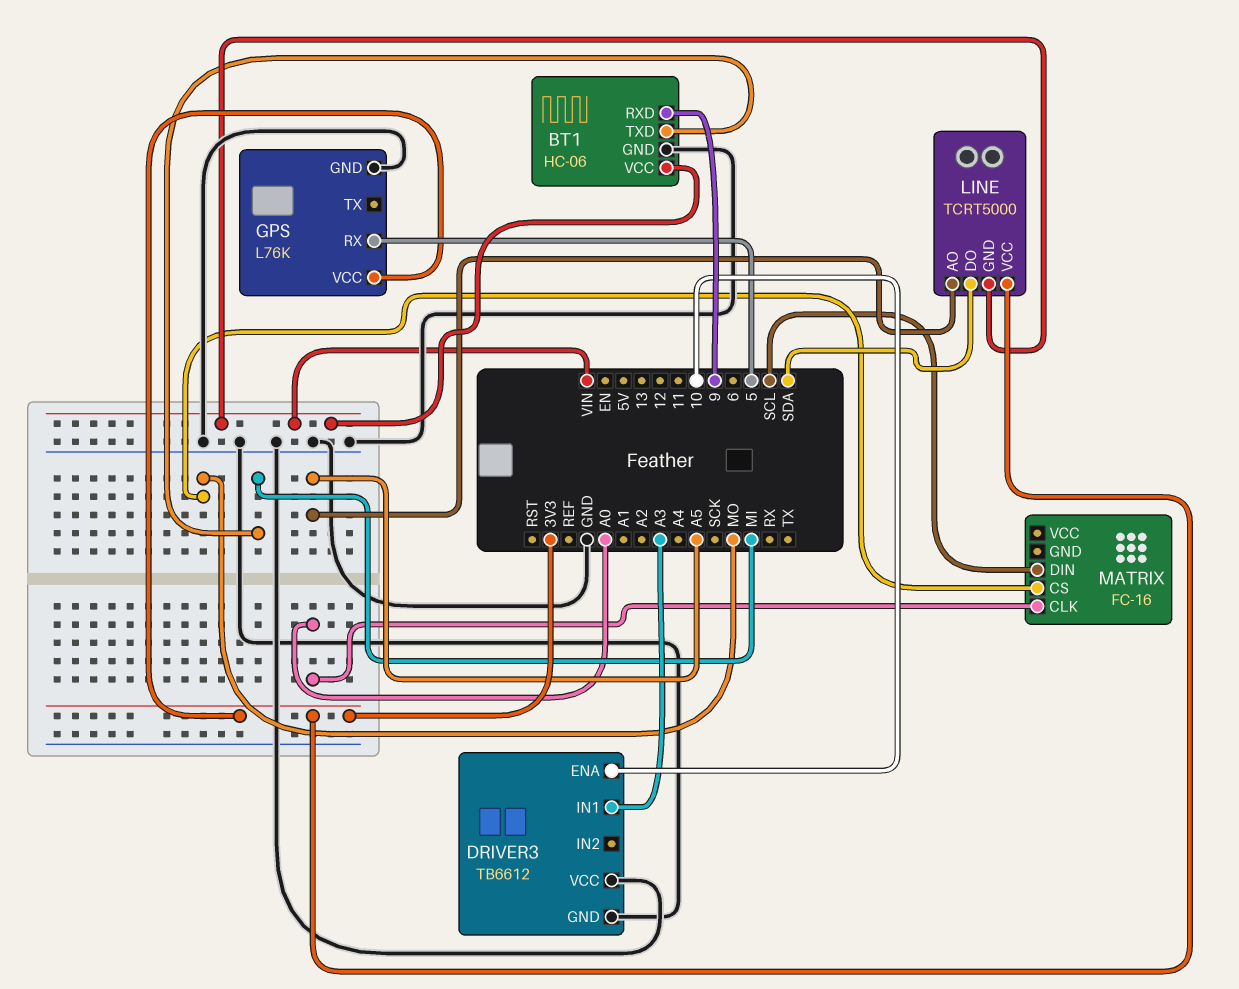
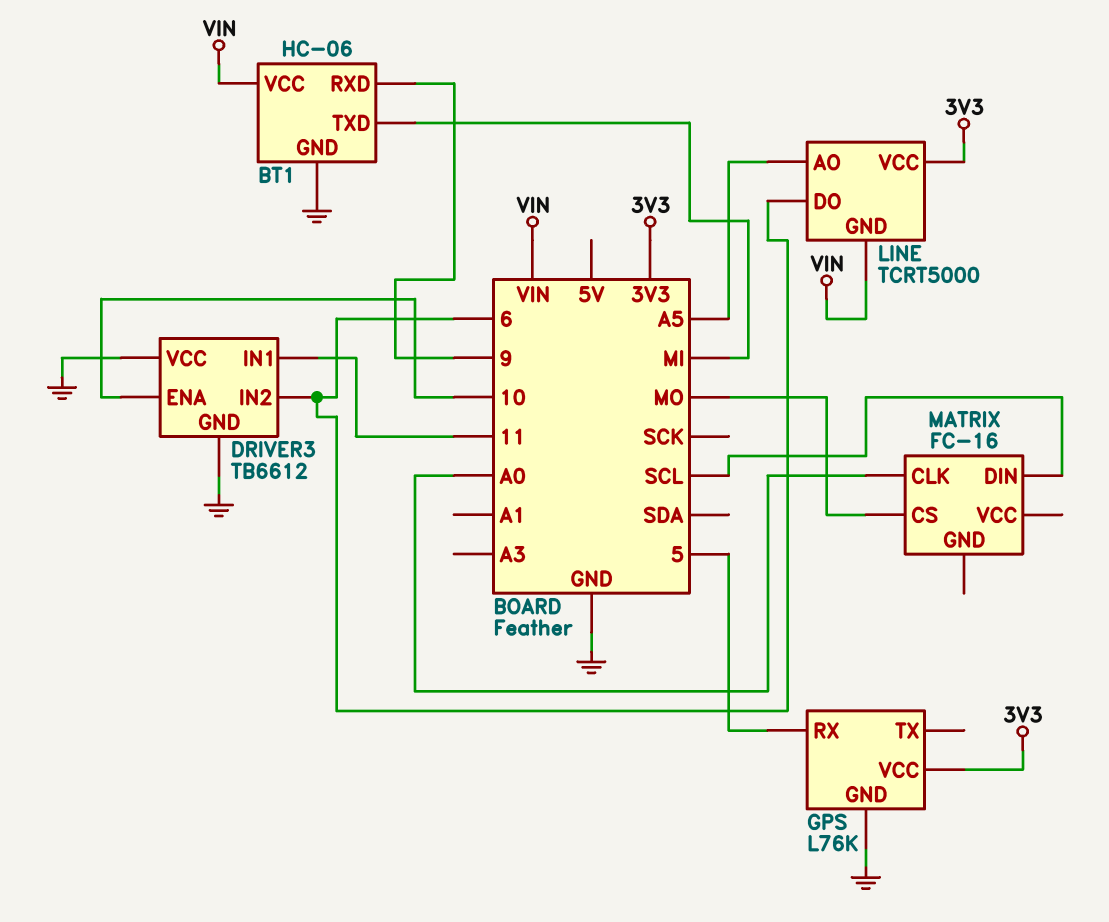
DRIVER3 pin IN1: A3 -> 11
DRIVER3 pin IN2: none -> 6
LINE pin DO: SDA -> 6

